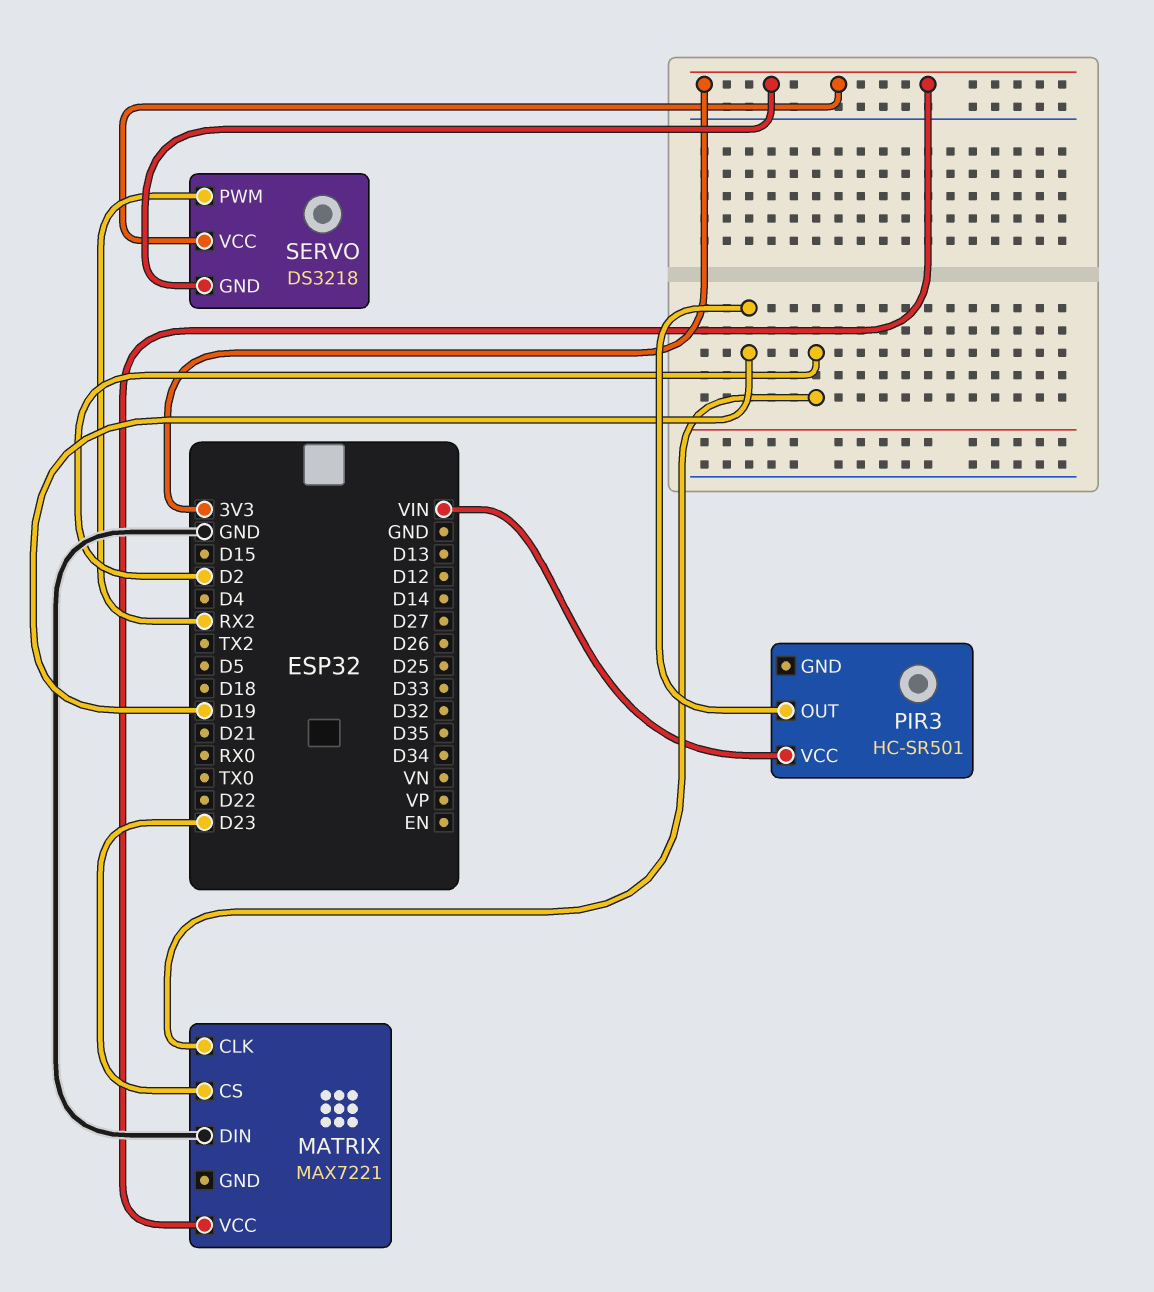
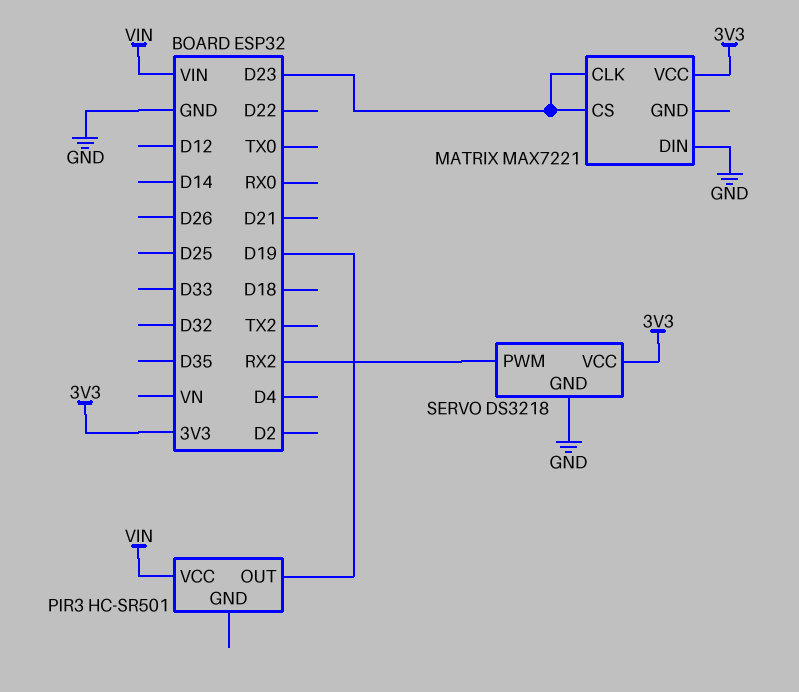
MATRIX pin CLK: D2 -> D23
SERVO pin GND: 3V3 -> GND

